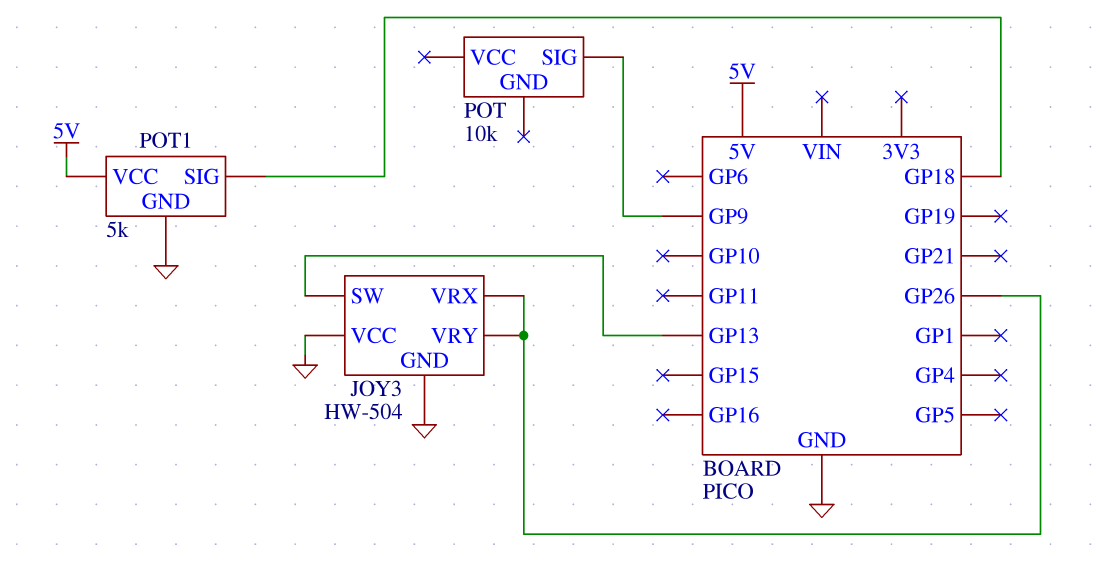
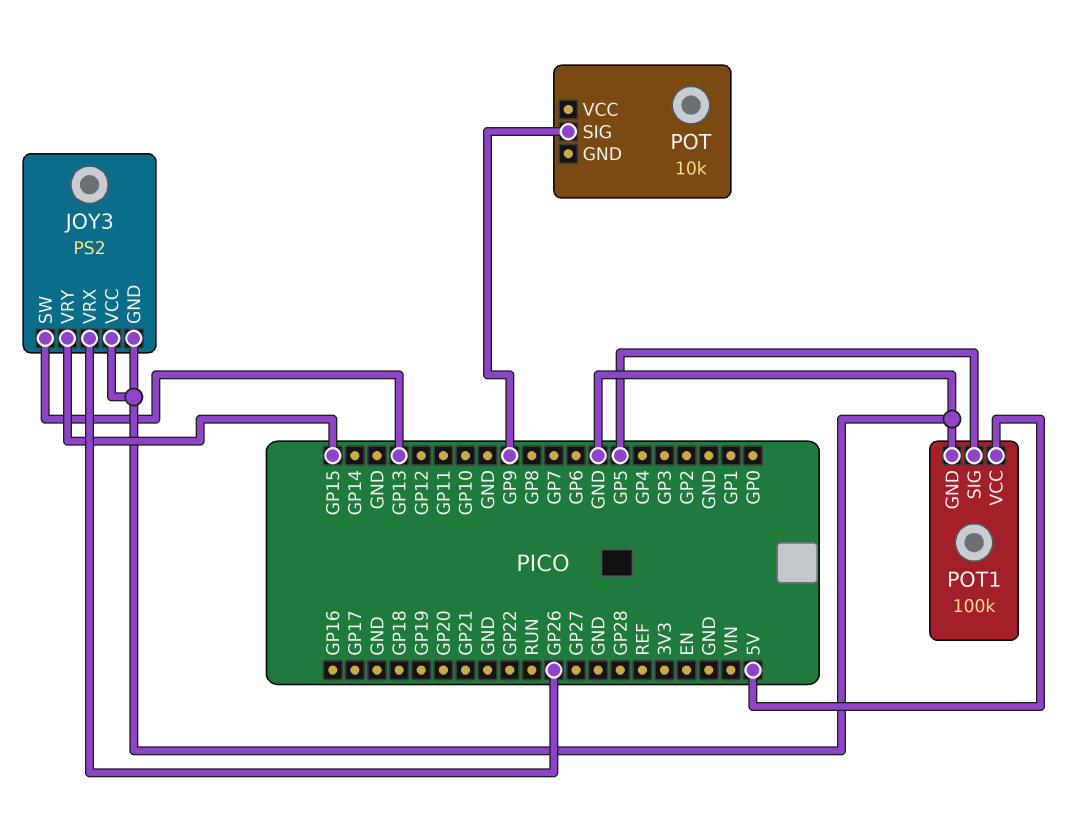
JOY3: HW-504 -> PS2
JOY3 pin VRY: GP26 -> GP15
POT1: 5k -> 100k
POT1 pin SIG: GP18 -> GP5

